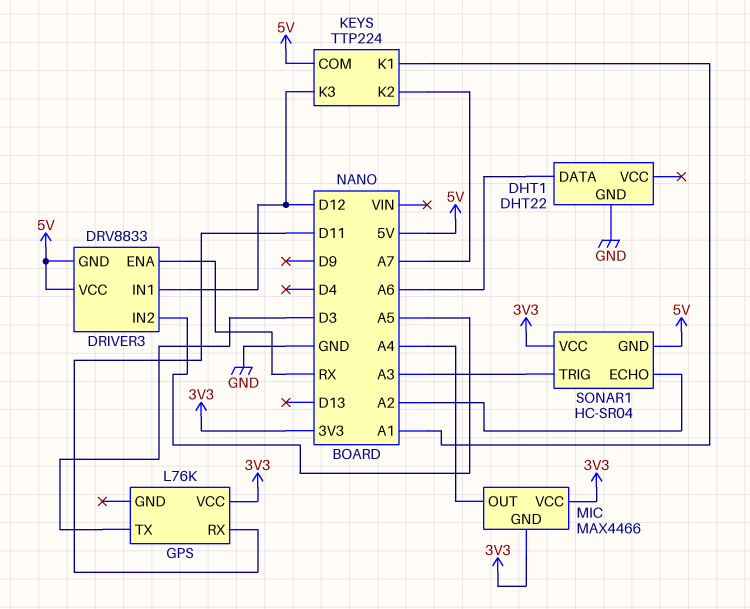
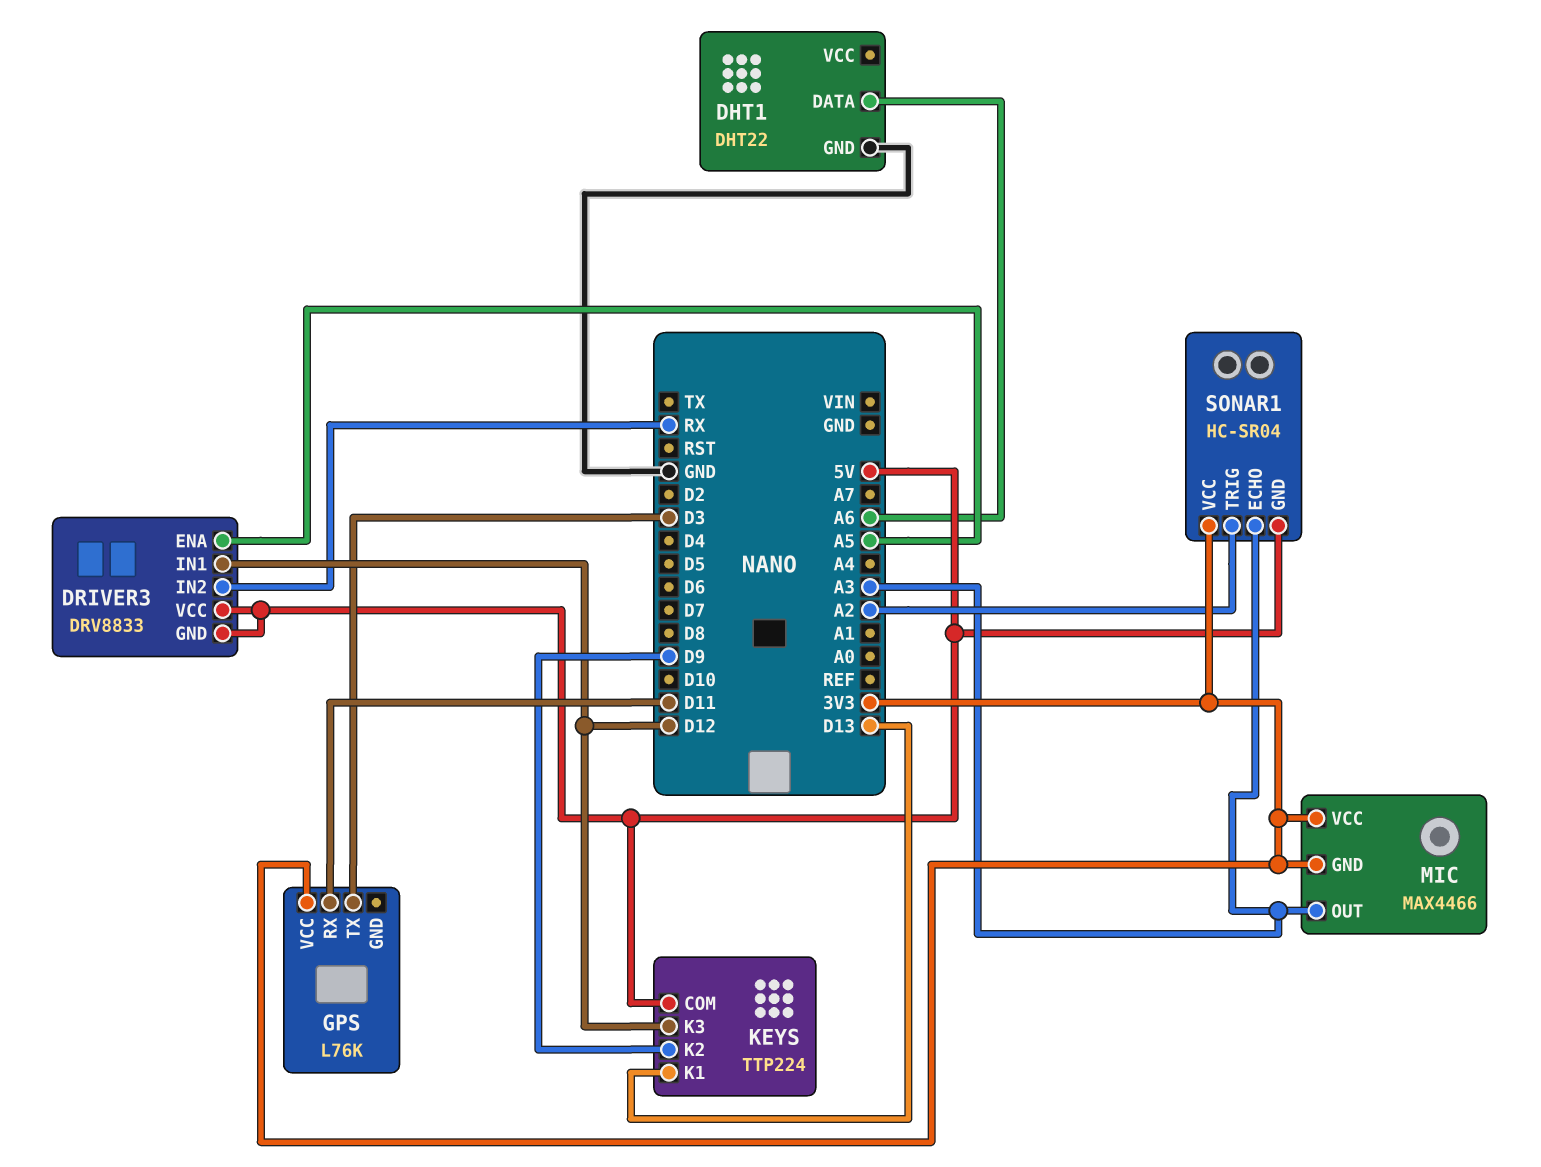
DRIVER3 pin ENA: RX -> A5
DRIVER3 pin IN2: A5 -> RX
KEYS pin K1: A1 -> D13
KEYS pin K2: A7 -> D9
MIC pin OUT: A4 -> A3
SONAR1 pin ECHO: A2 -> A3
SONAR1 pin TRIG: A3 -> A2

